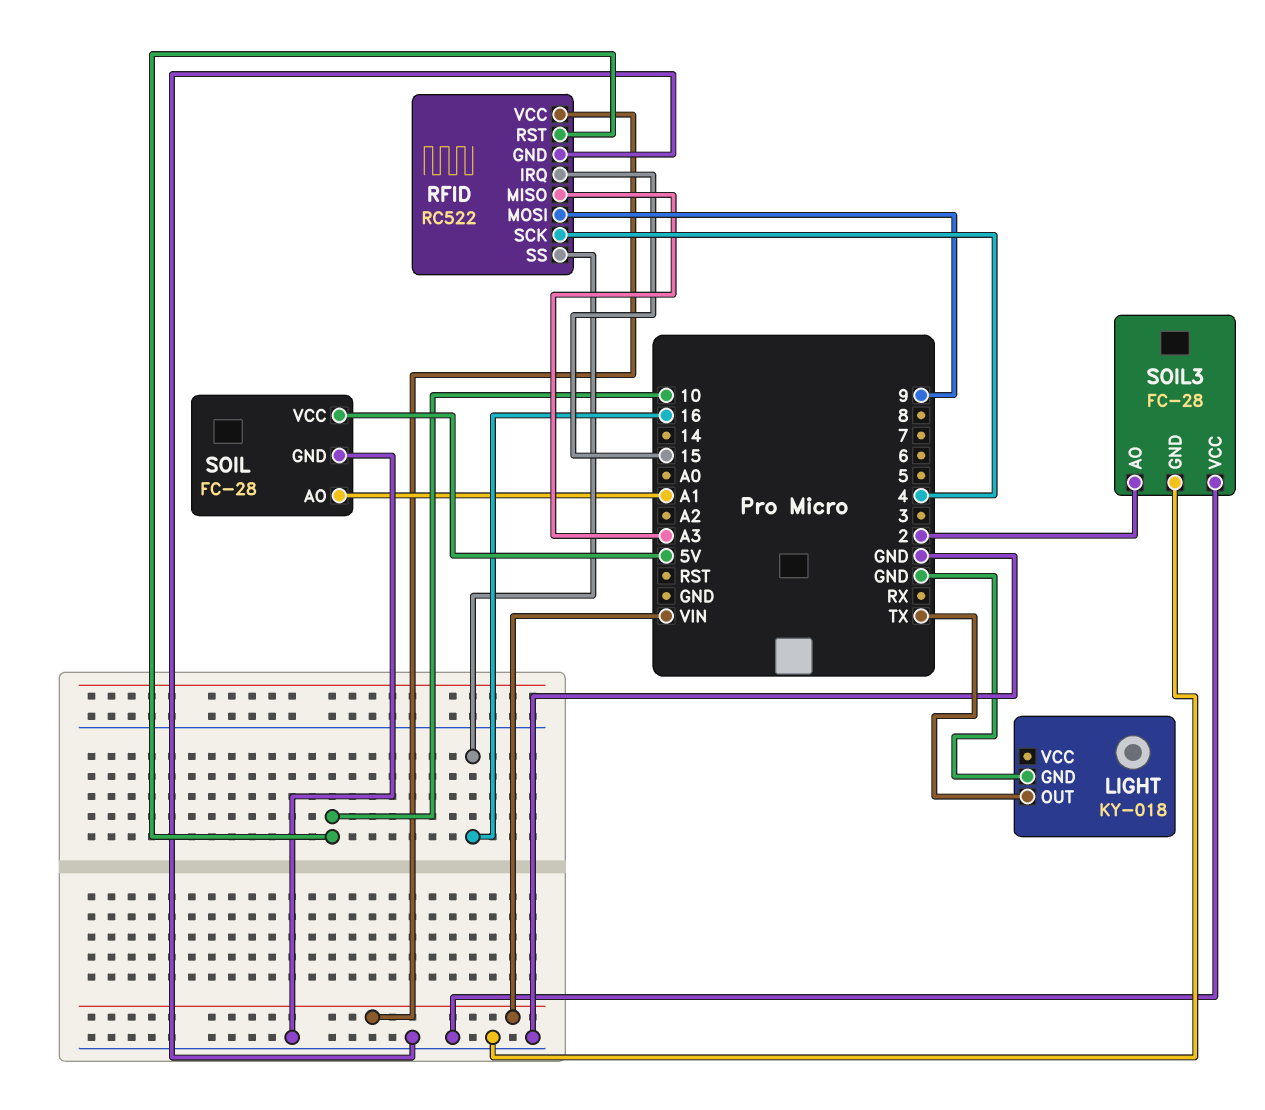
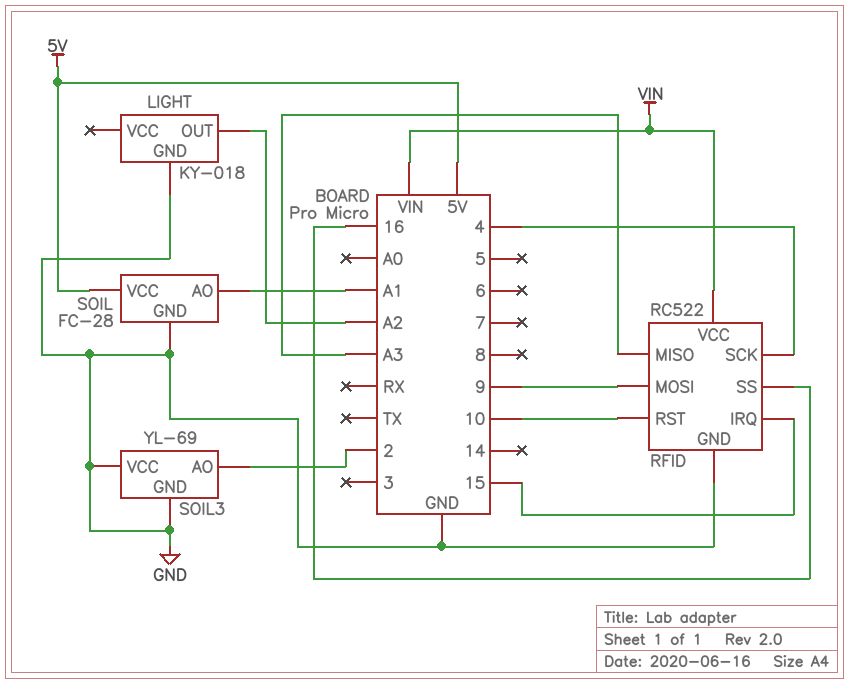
LIGHT pin OUT: TX -> A2
SOIL3: FC-28 -> YL-69

